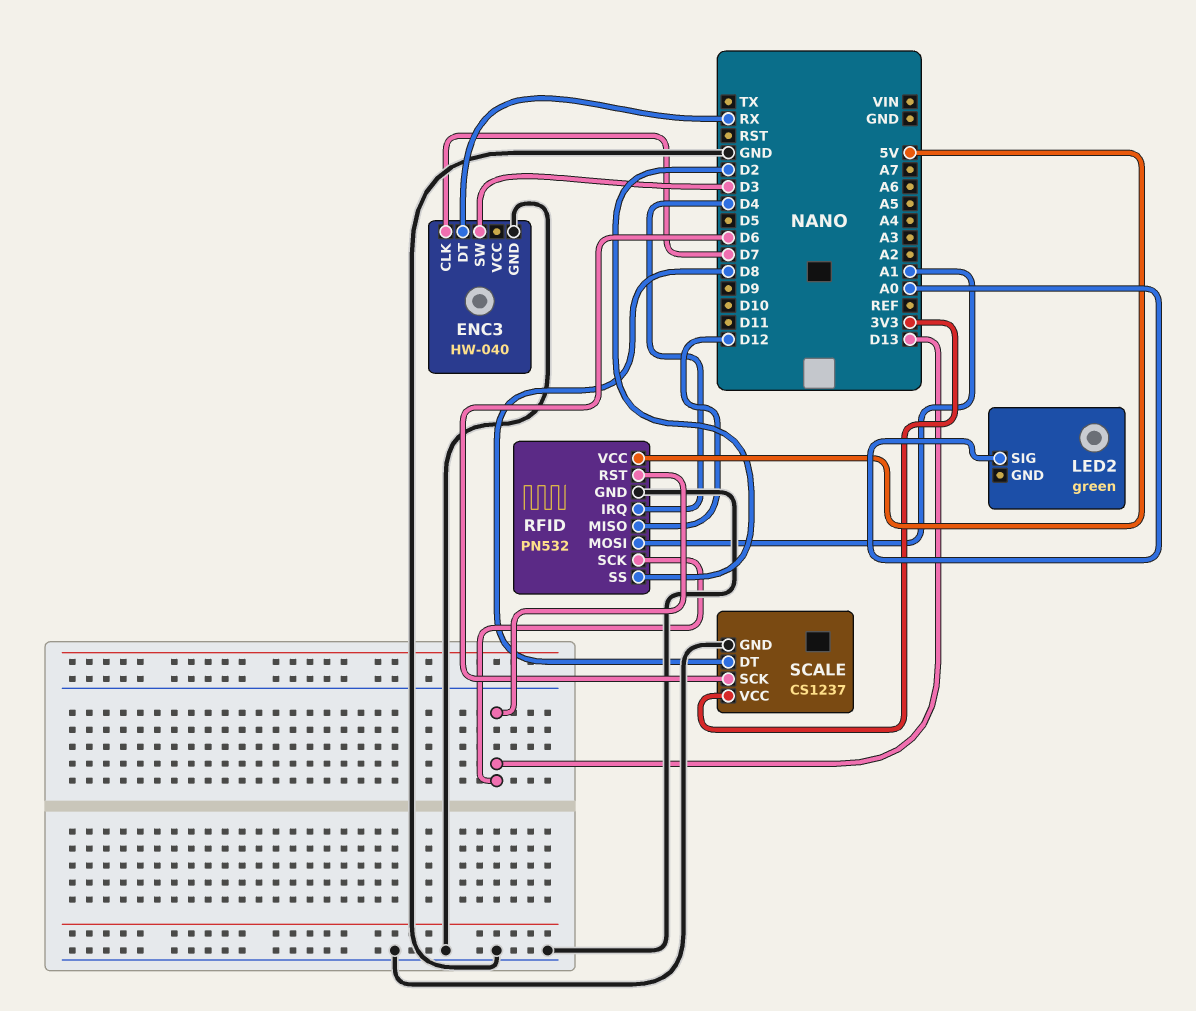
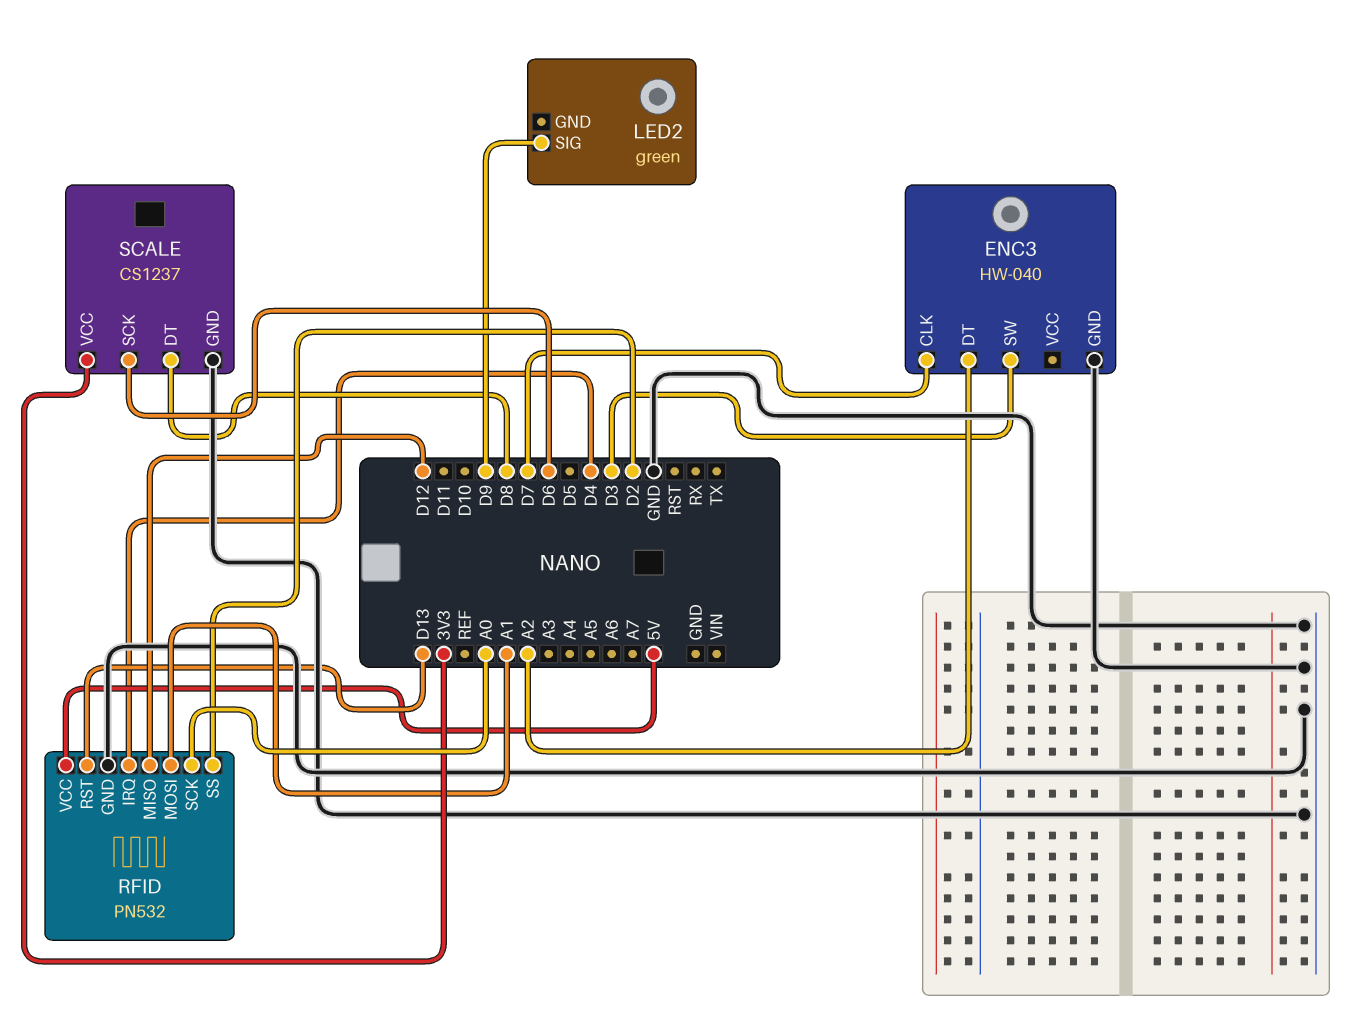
ENC3 pin DT: RX -> A2
LED2 pin SIG: A0 -> D9
RFID pin SCK: D13 -> A0

